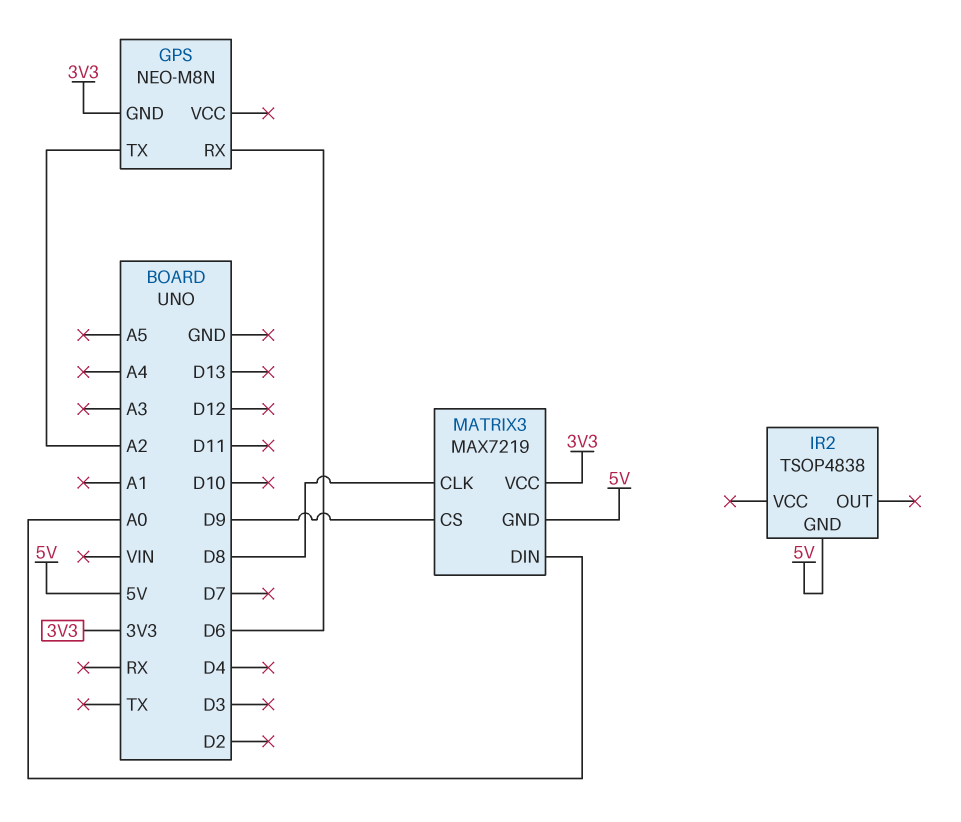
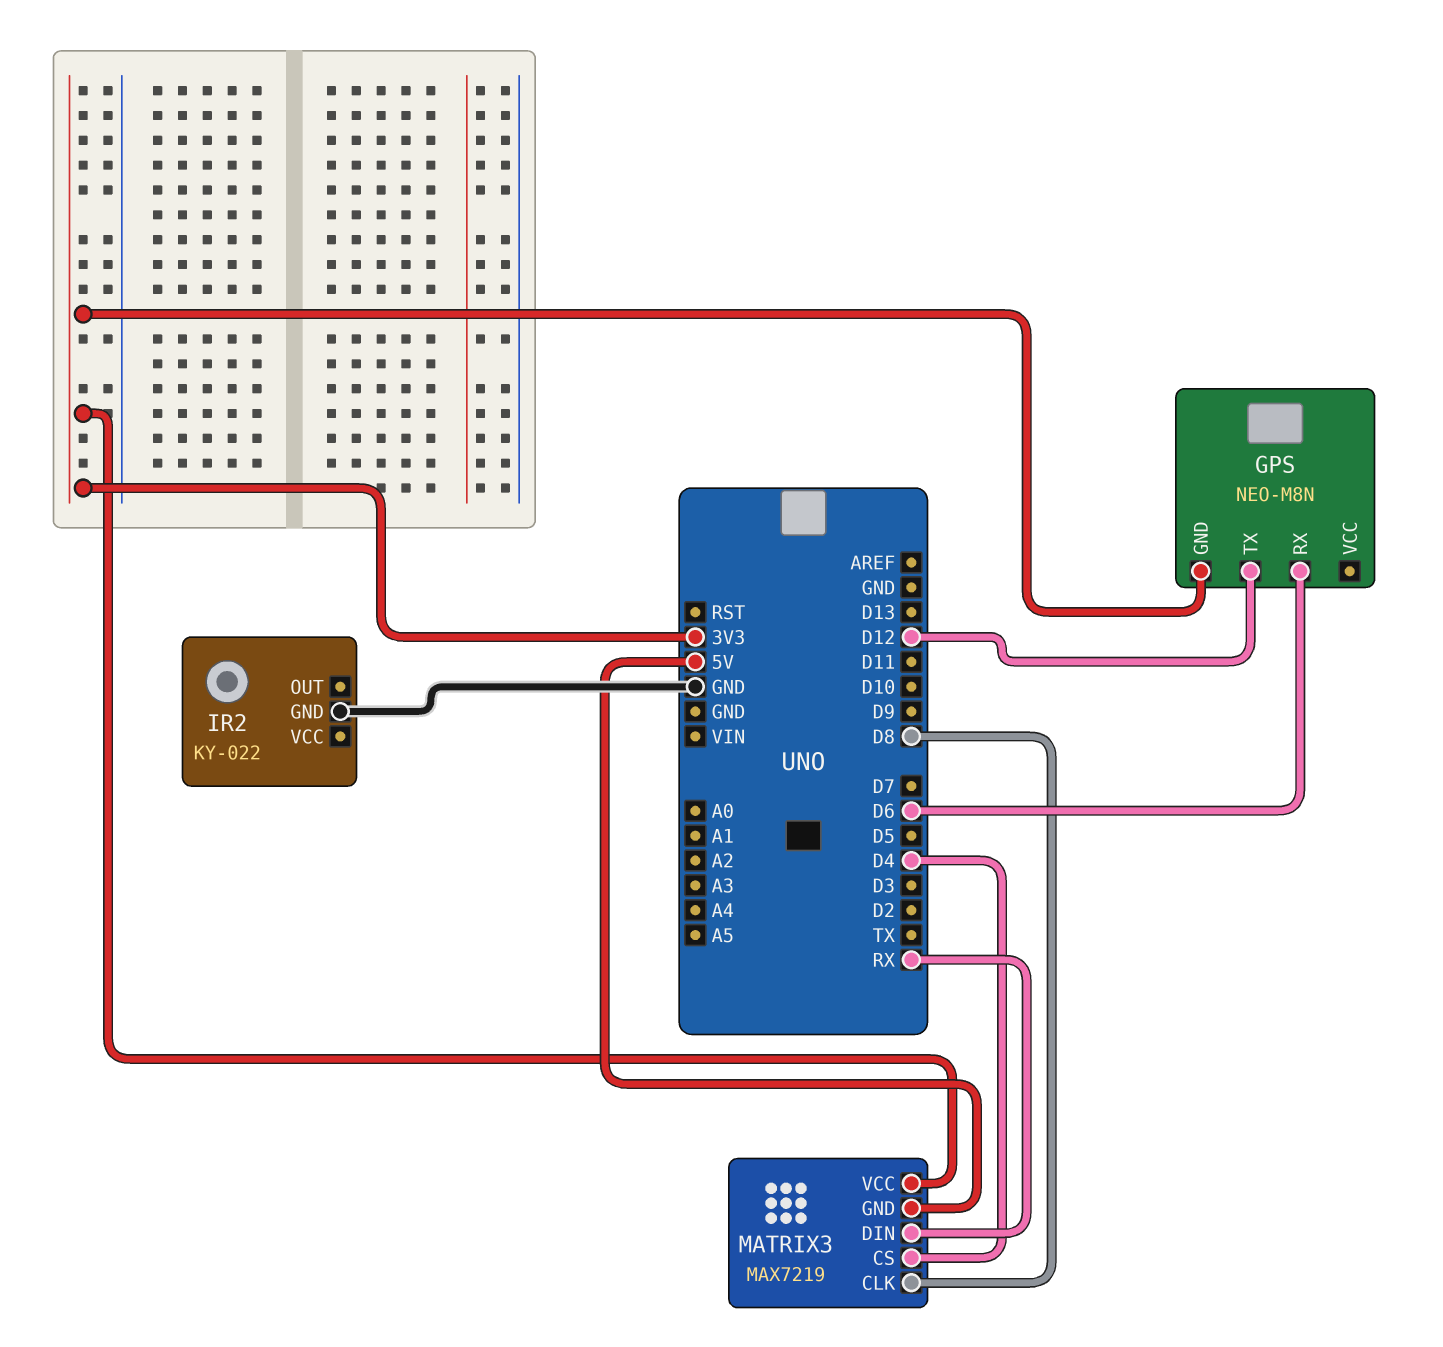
GPS pin TX: A2 -> D12
IR2: TSOP4838 -> KY-022
IR2 pin GND: 5V -> GND
MATRIX3 pin CS: D9 -> D4
MATRIX3 pin DIN: A0 -> RX

